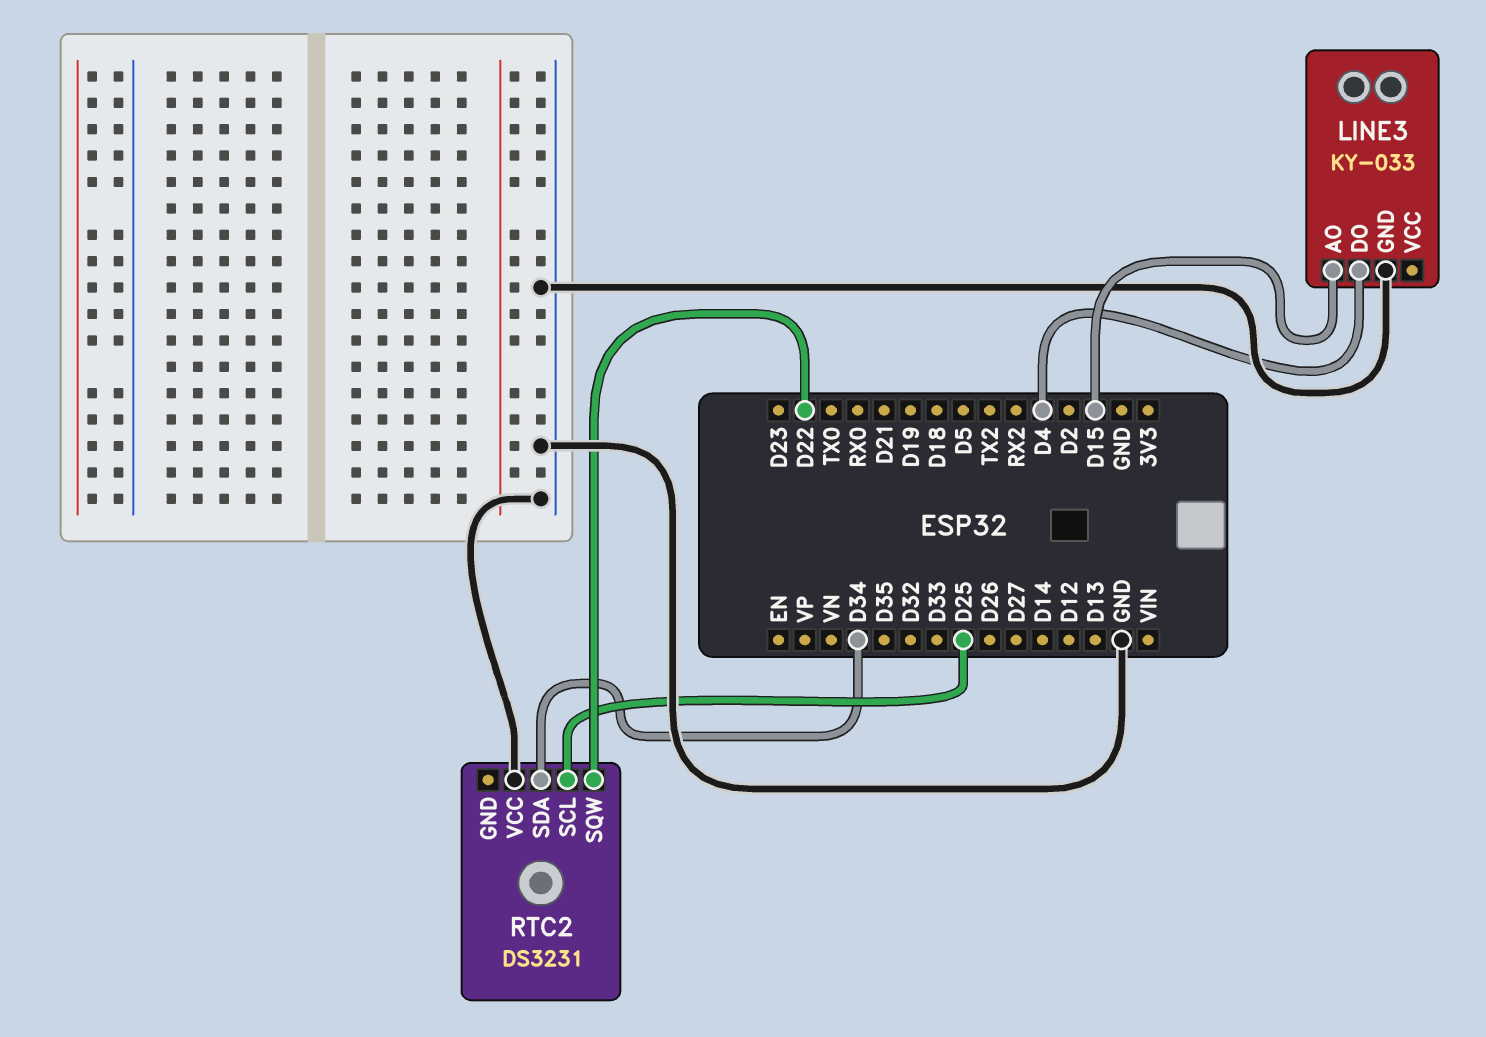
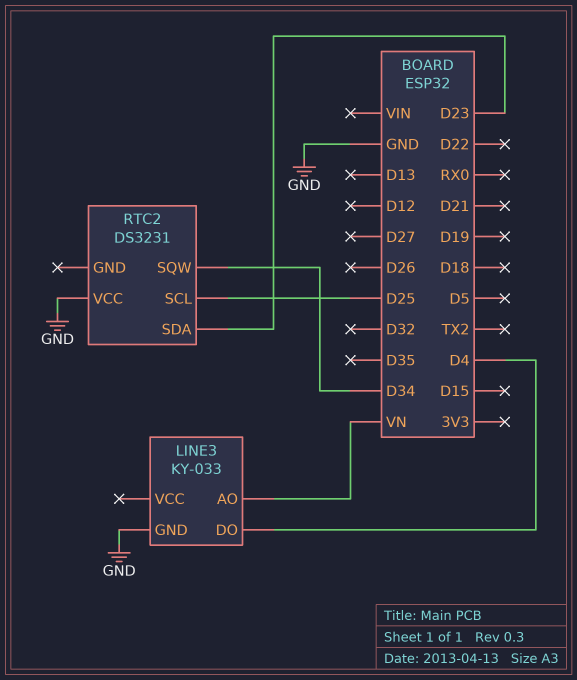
LINE3 pin AO: D15 -> VN
RTC2 pin SDA: D34 -> D23
RTC2 pin SQW: D22 -> D34

